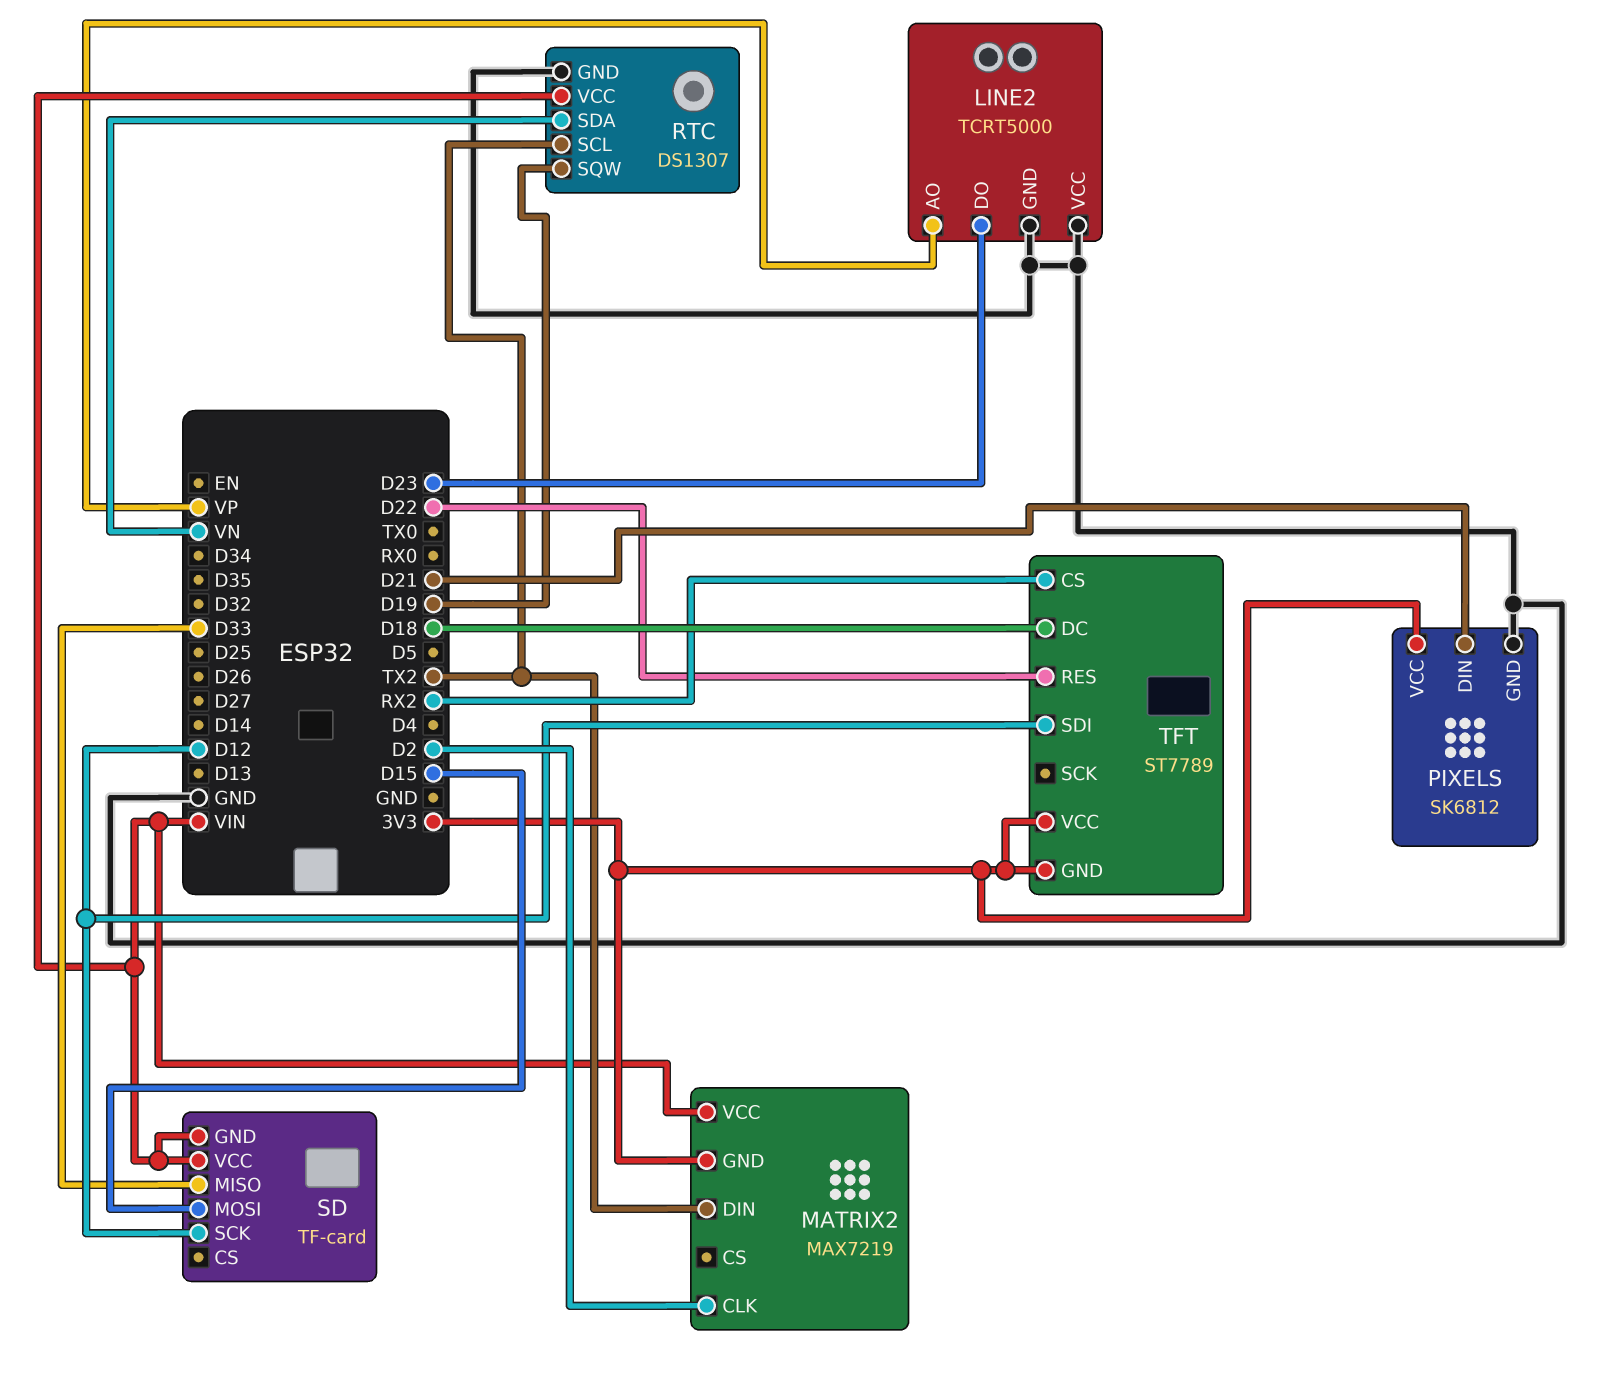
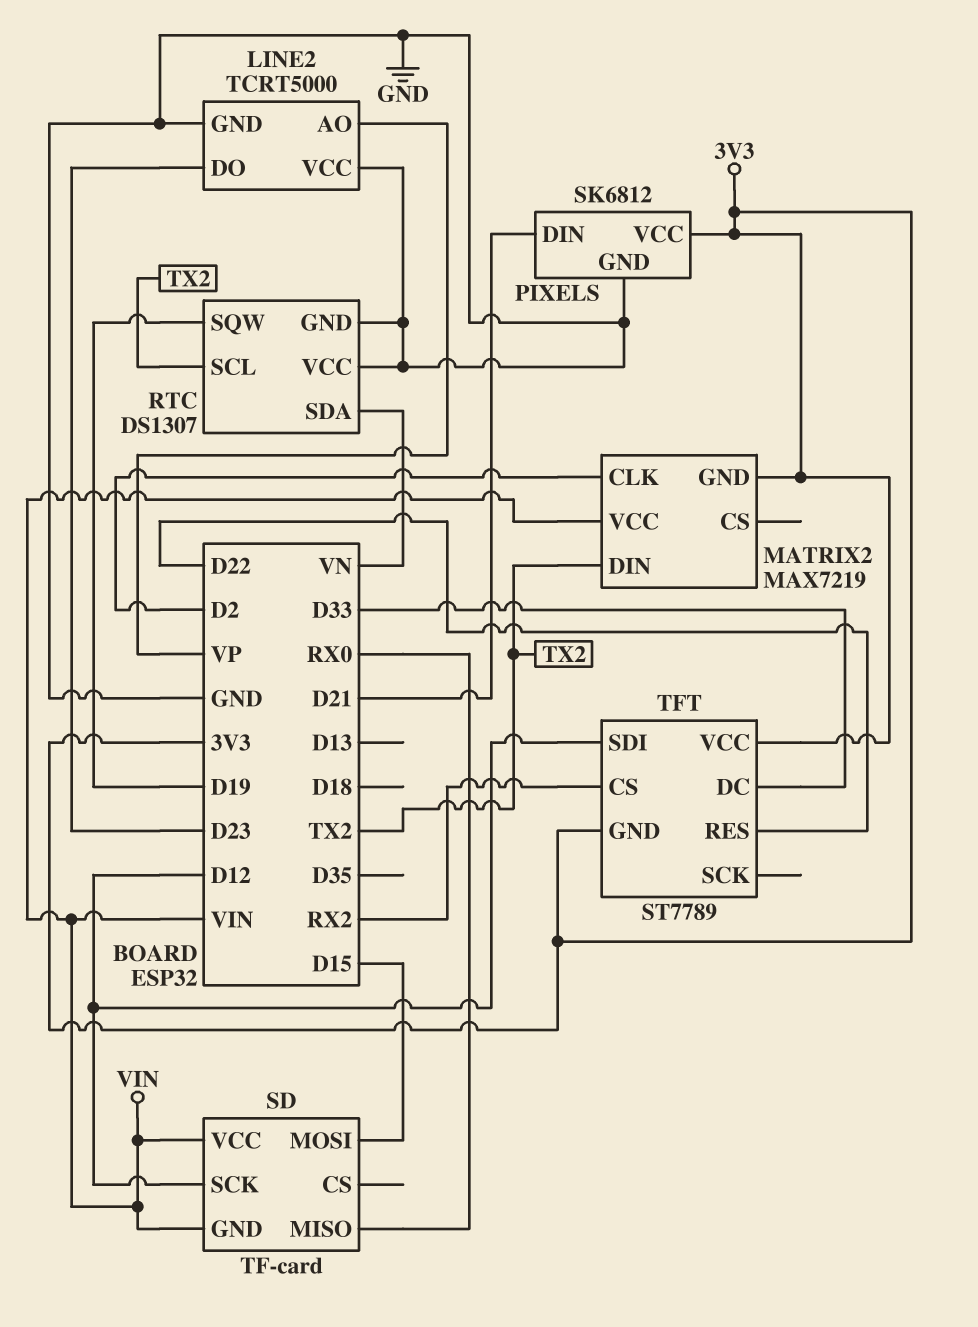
RTC pin VCC: VIN -> GND
SD pin MISO: D33 -> RX0
TFT pin DC: D18 -> D33

